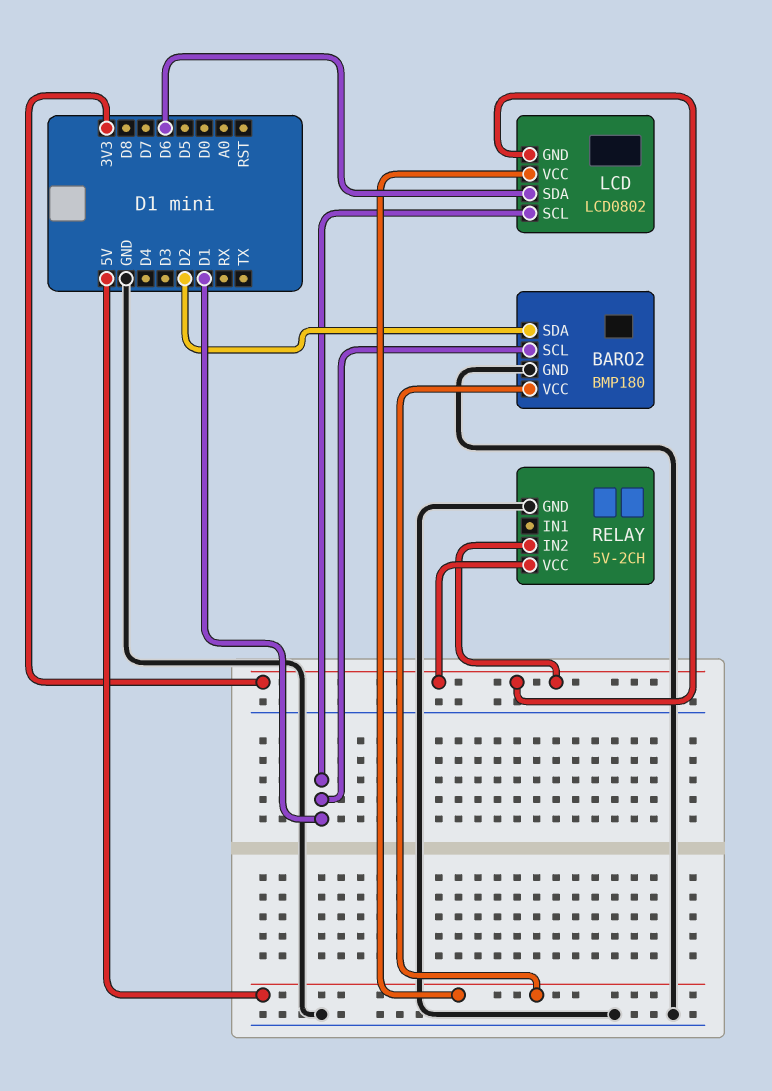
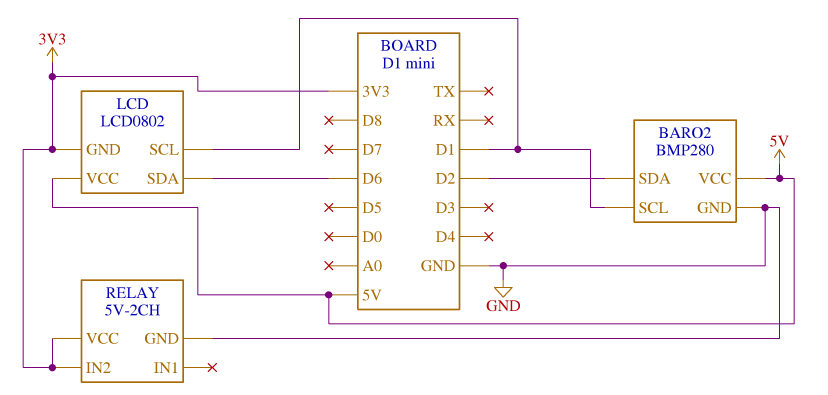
BARO2: BMP180 -> BMP280

